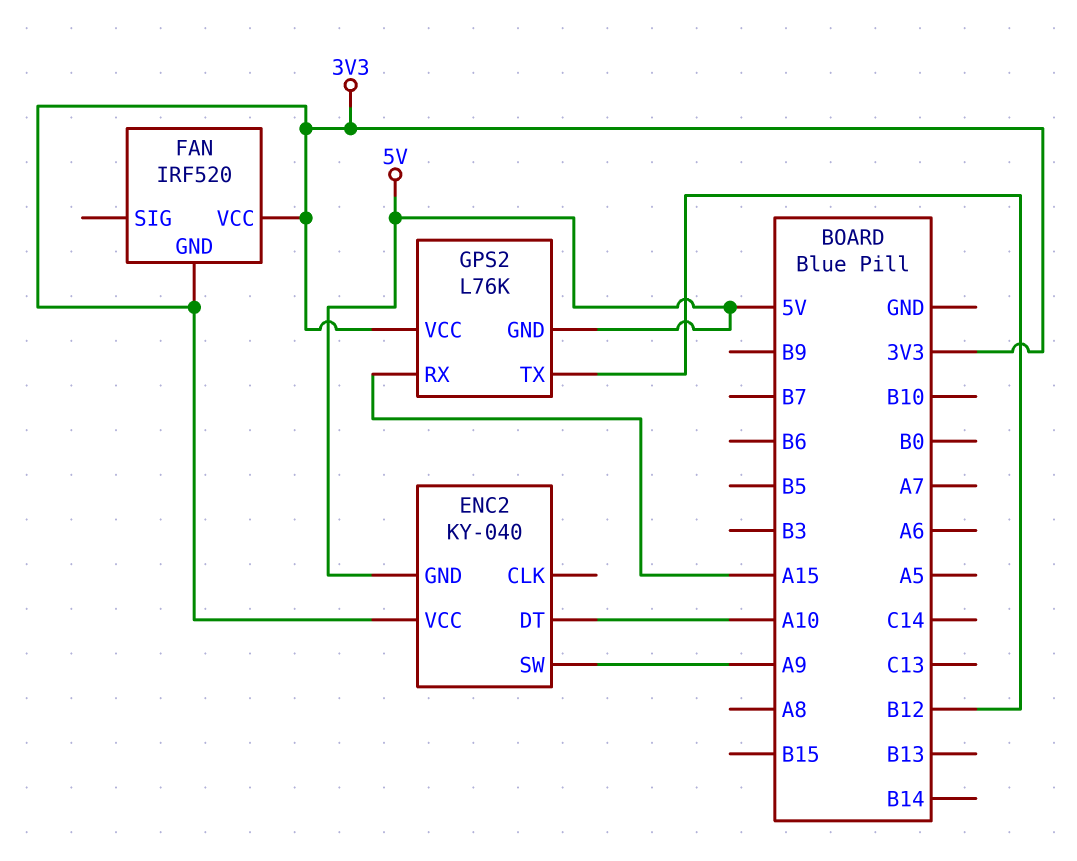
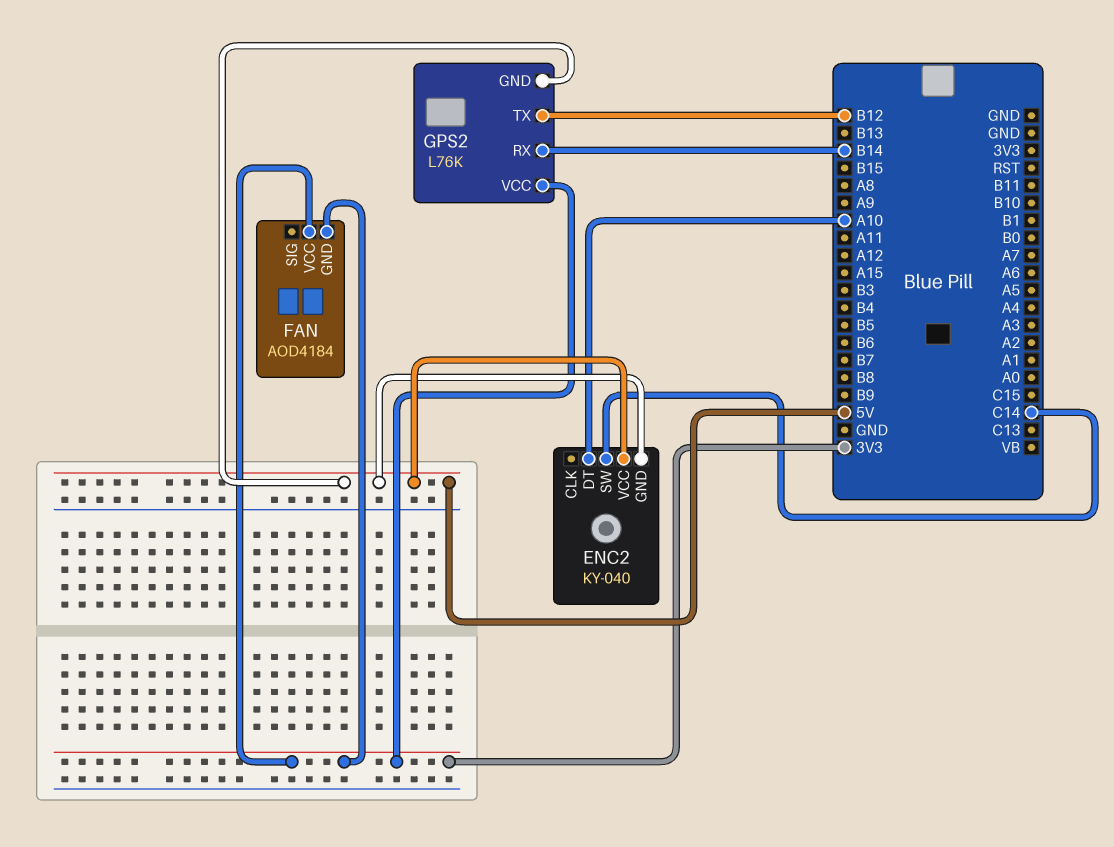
ENC2 pin SW: A9 -> C14
ENC2 pin VCC: 3V3 -> 5V
FAN: IRF520 -> AOD4184
GPS2 pin RX: A15 -> B14

